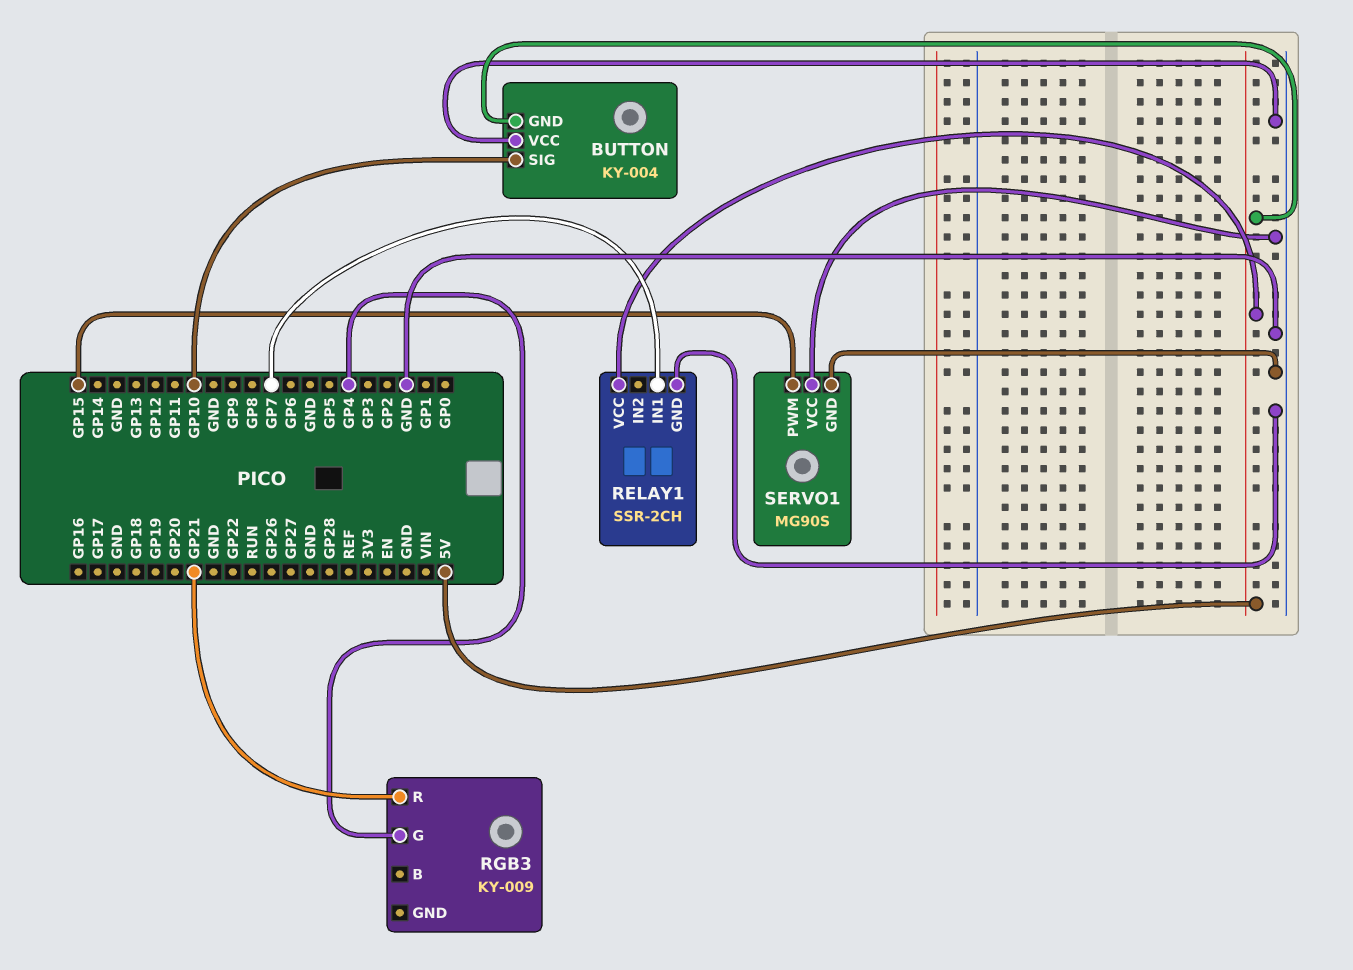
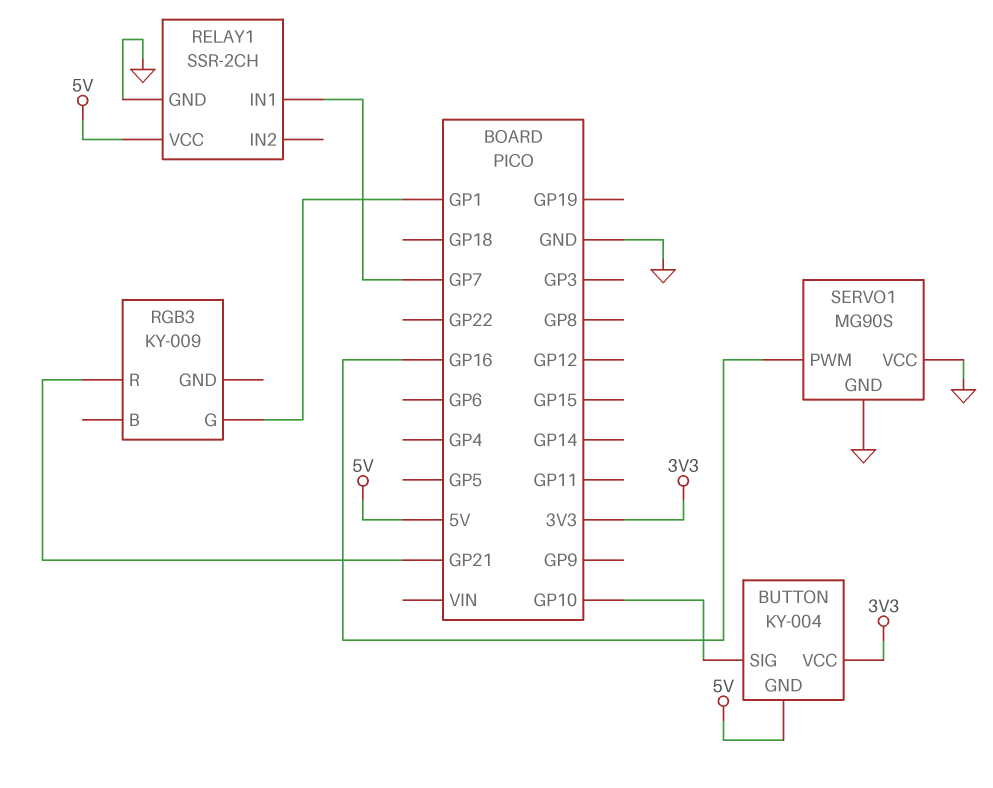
BUTTON pin VCC: GND -> 3V3
RGB3 pin G: GP4 -> GP1
SERVO1 pin PWM: GP15 -> GP16

